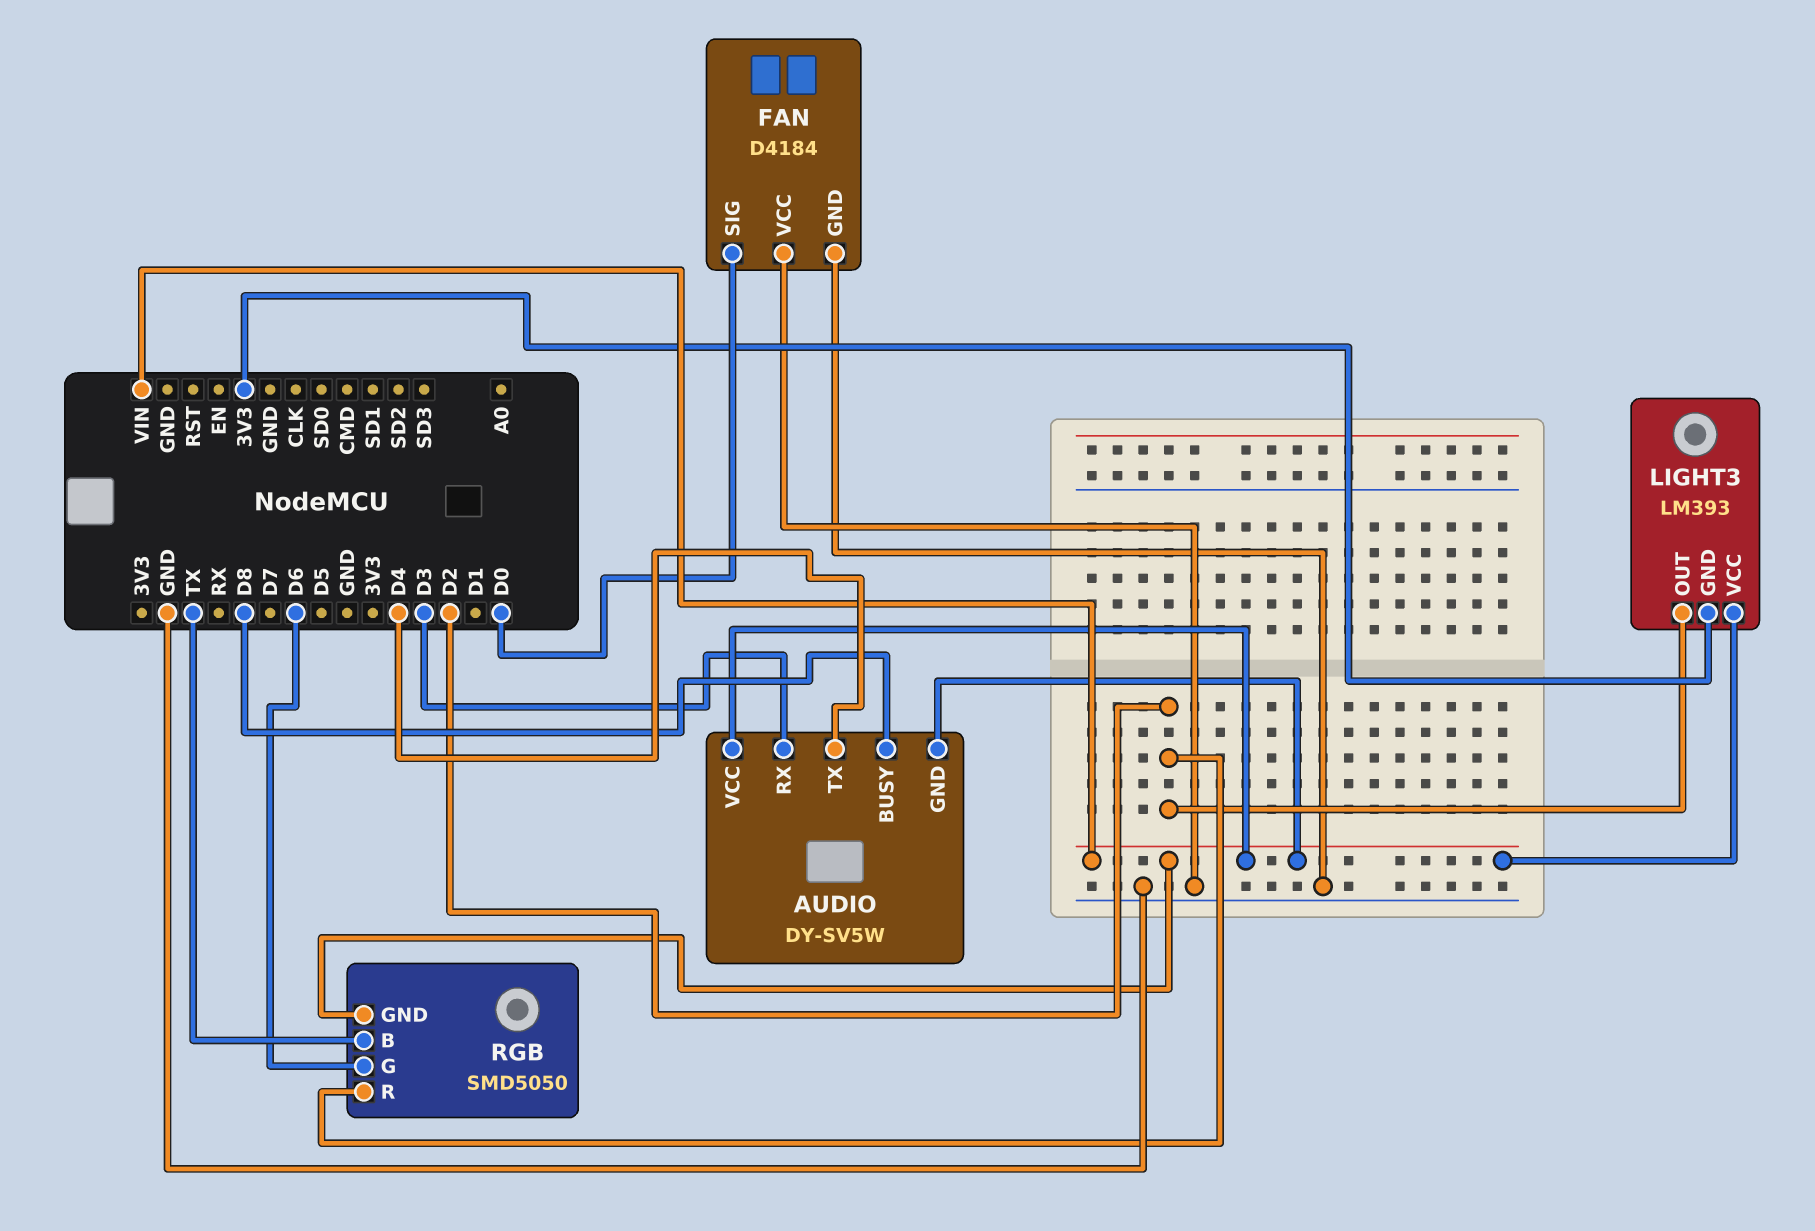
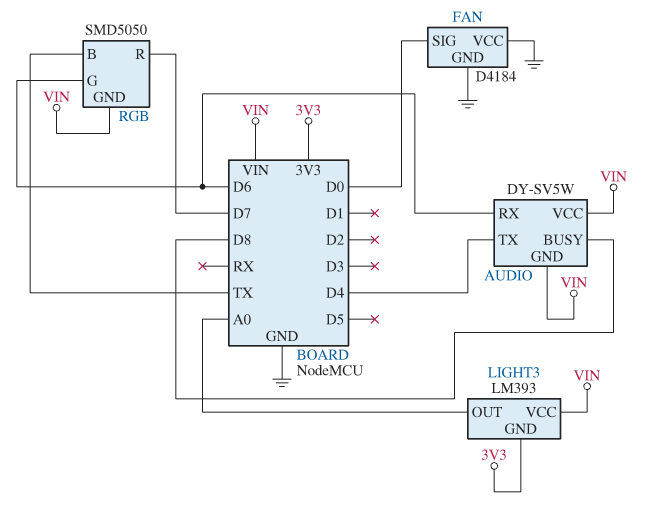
AUDIO pin RX: D3 -> D6
LIGHT3 pin OUT: D2 -> A0
RGB pin R: D2 -> D7

